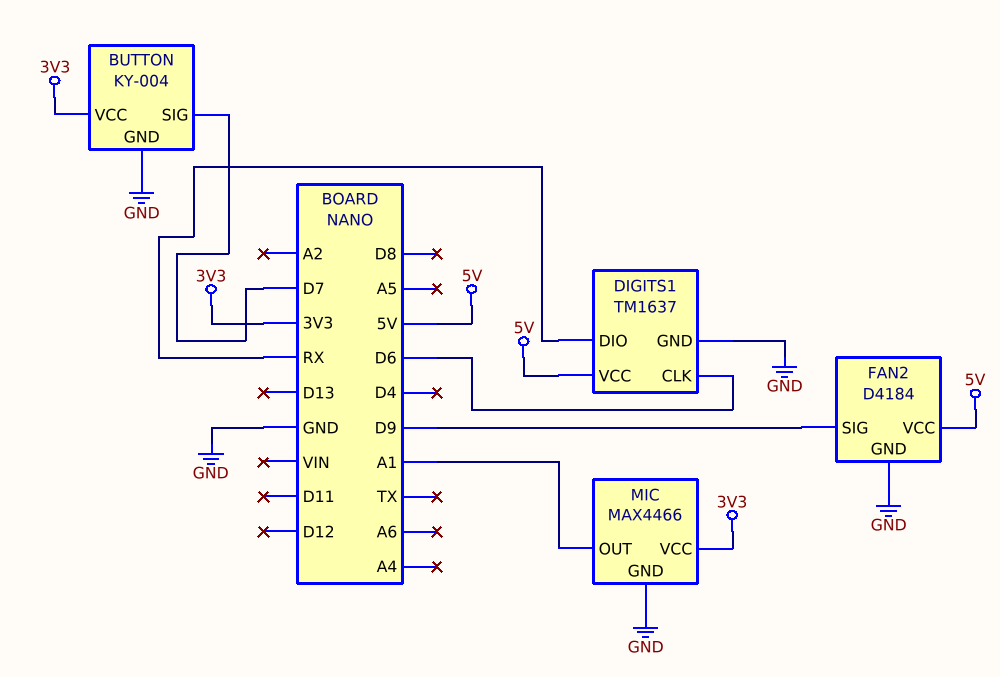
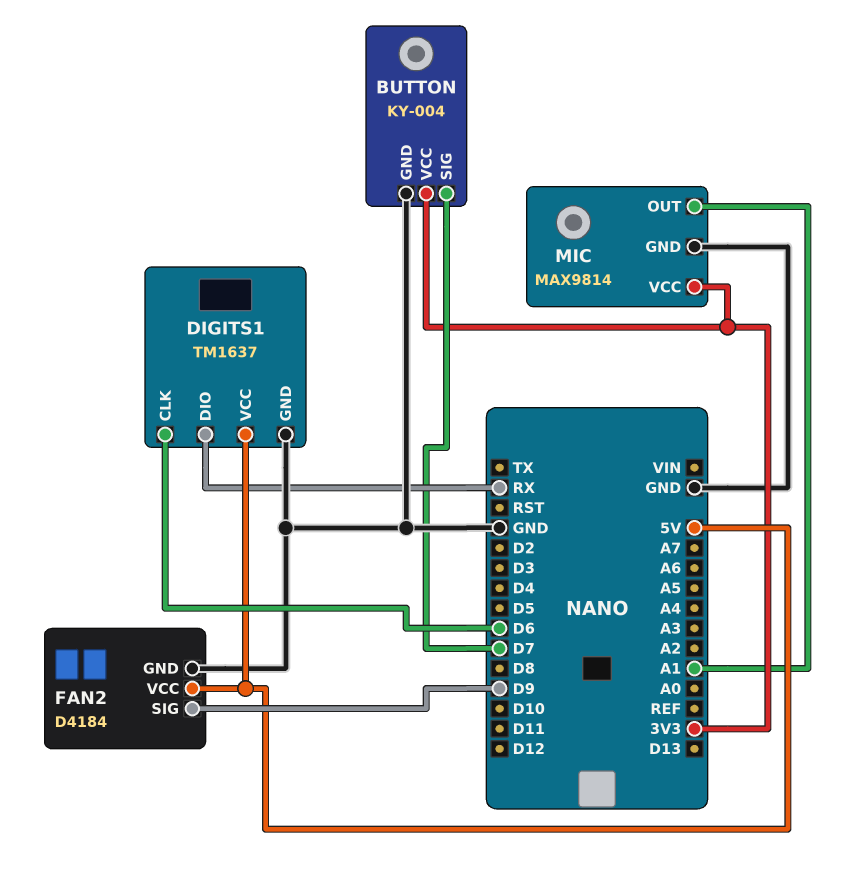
MIC: MAX4466 -> MAX9814

